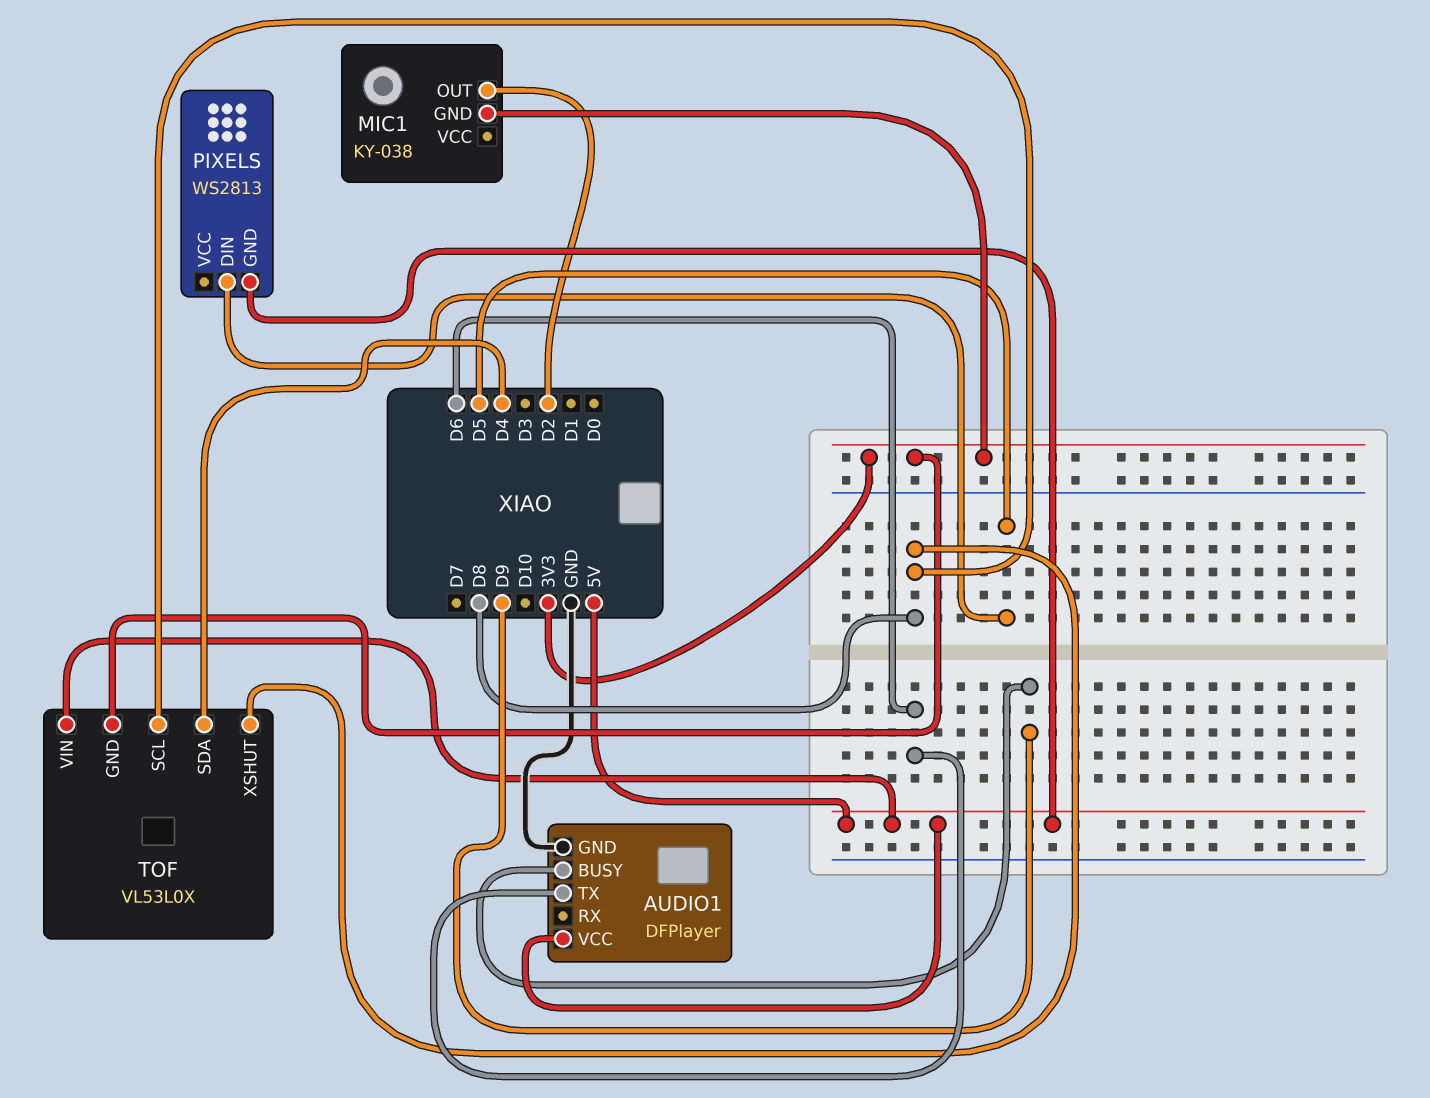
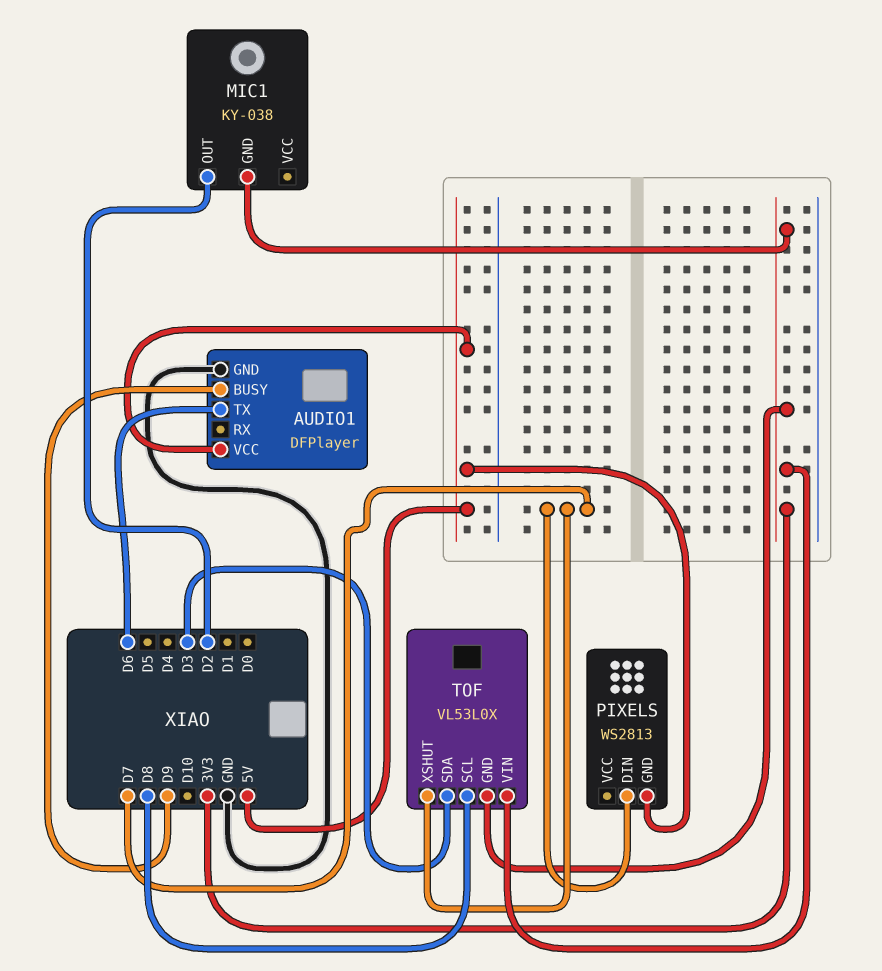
PIXELS pin DIN: D5 -> D7
TOF pin SDA: D4 -> D3
TOF pin VIN: 5V -> 3V3
TOF pin XSHUT: D8 -> D7

